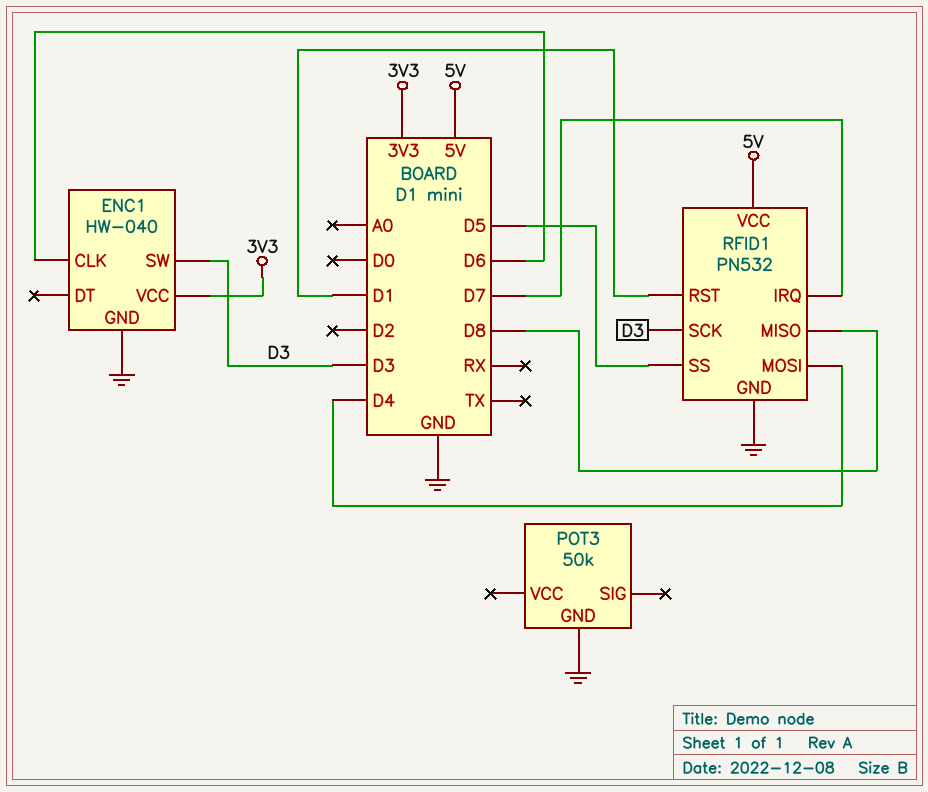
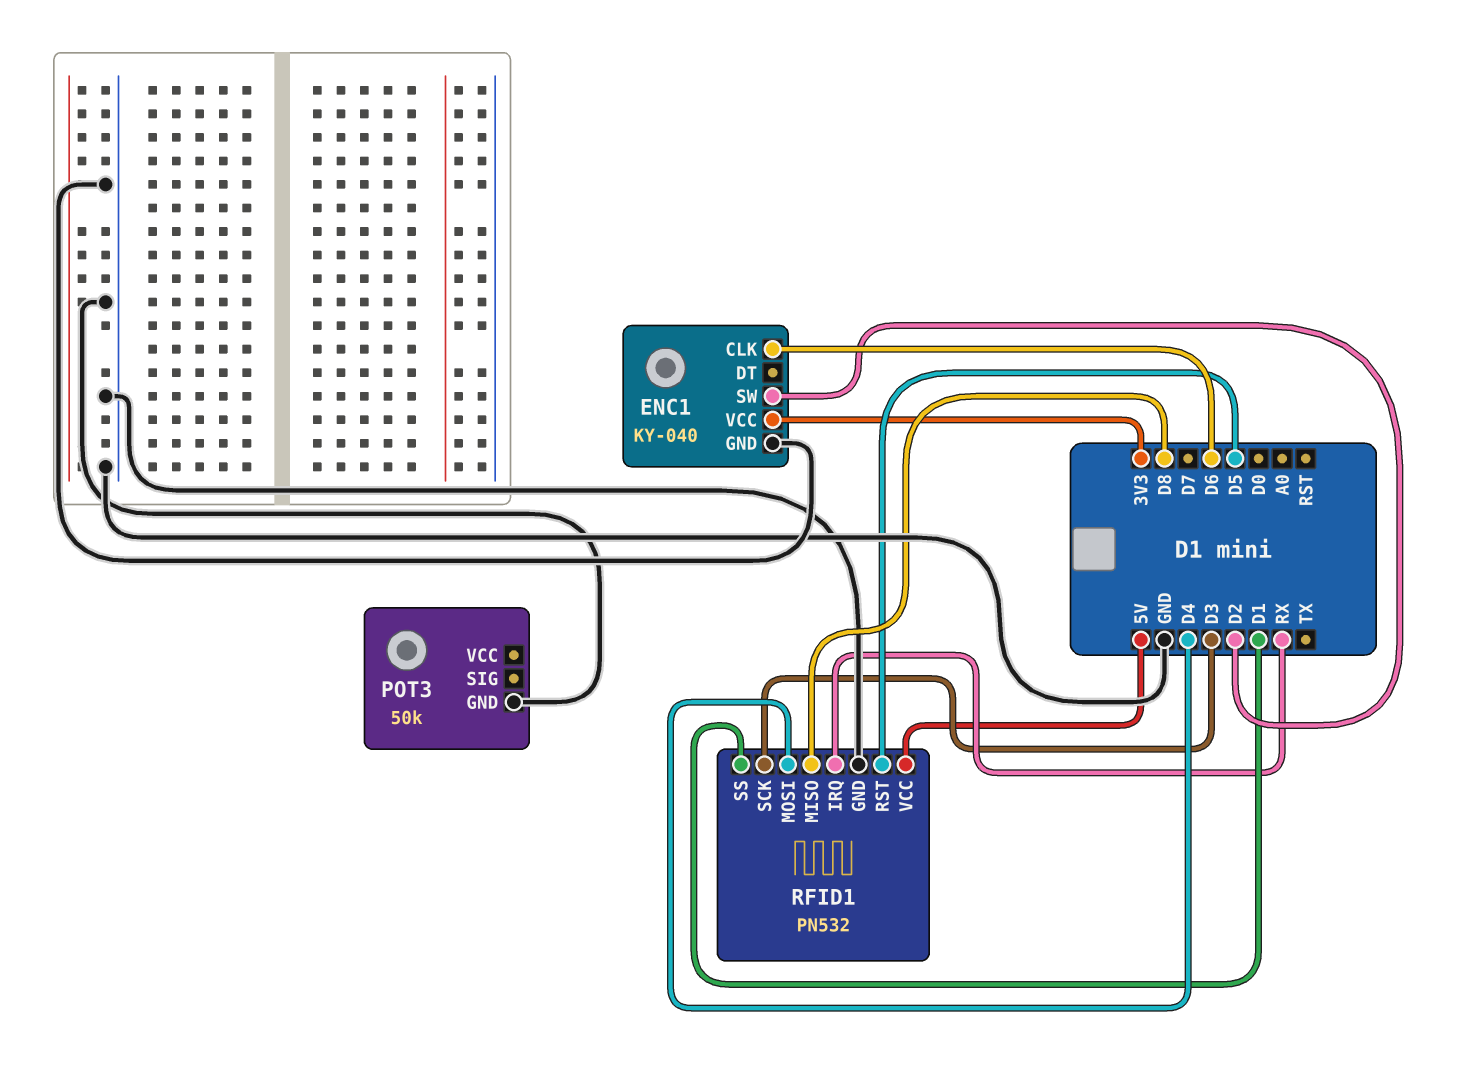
ENC1: HW-040 -> KY-040
ENC1 pin SW: D3 -> D2
RFID1 pin IRQ: D7 -> RX
RFID1 pin RST: D1 -> D5
RFID1 pin SS: D5 -> D1

